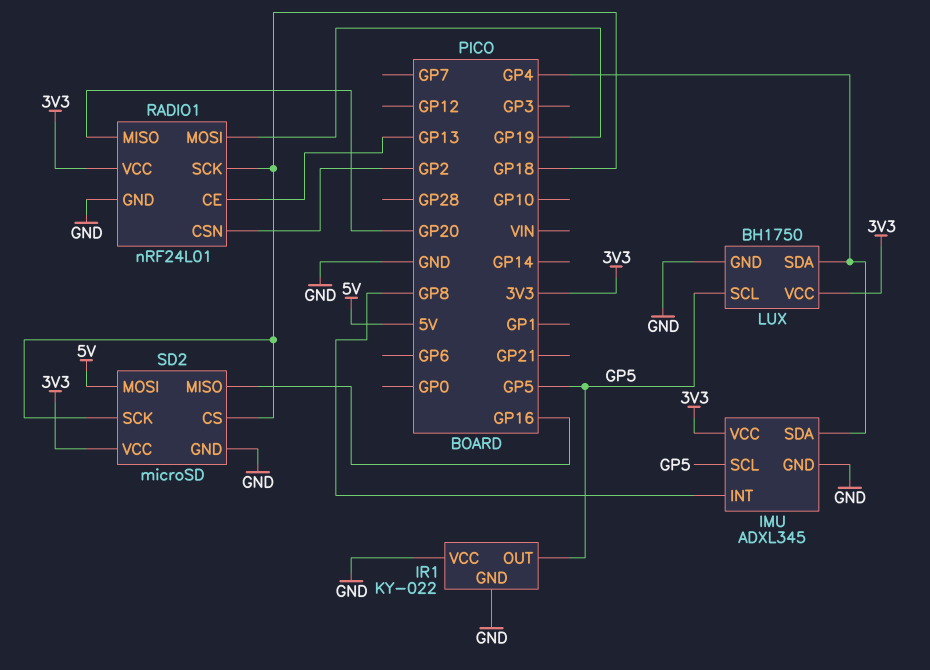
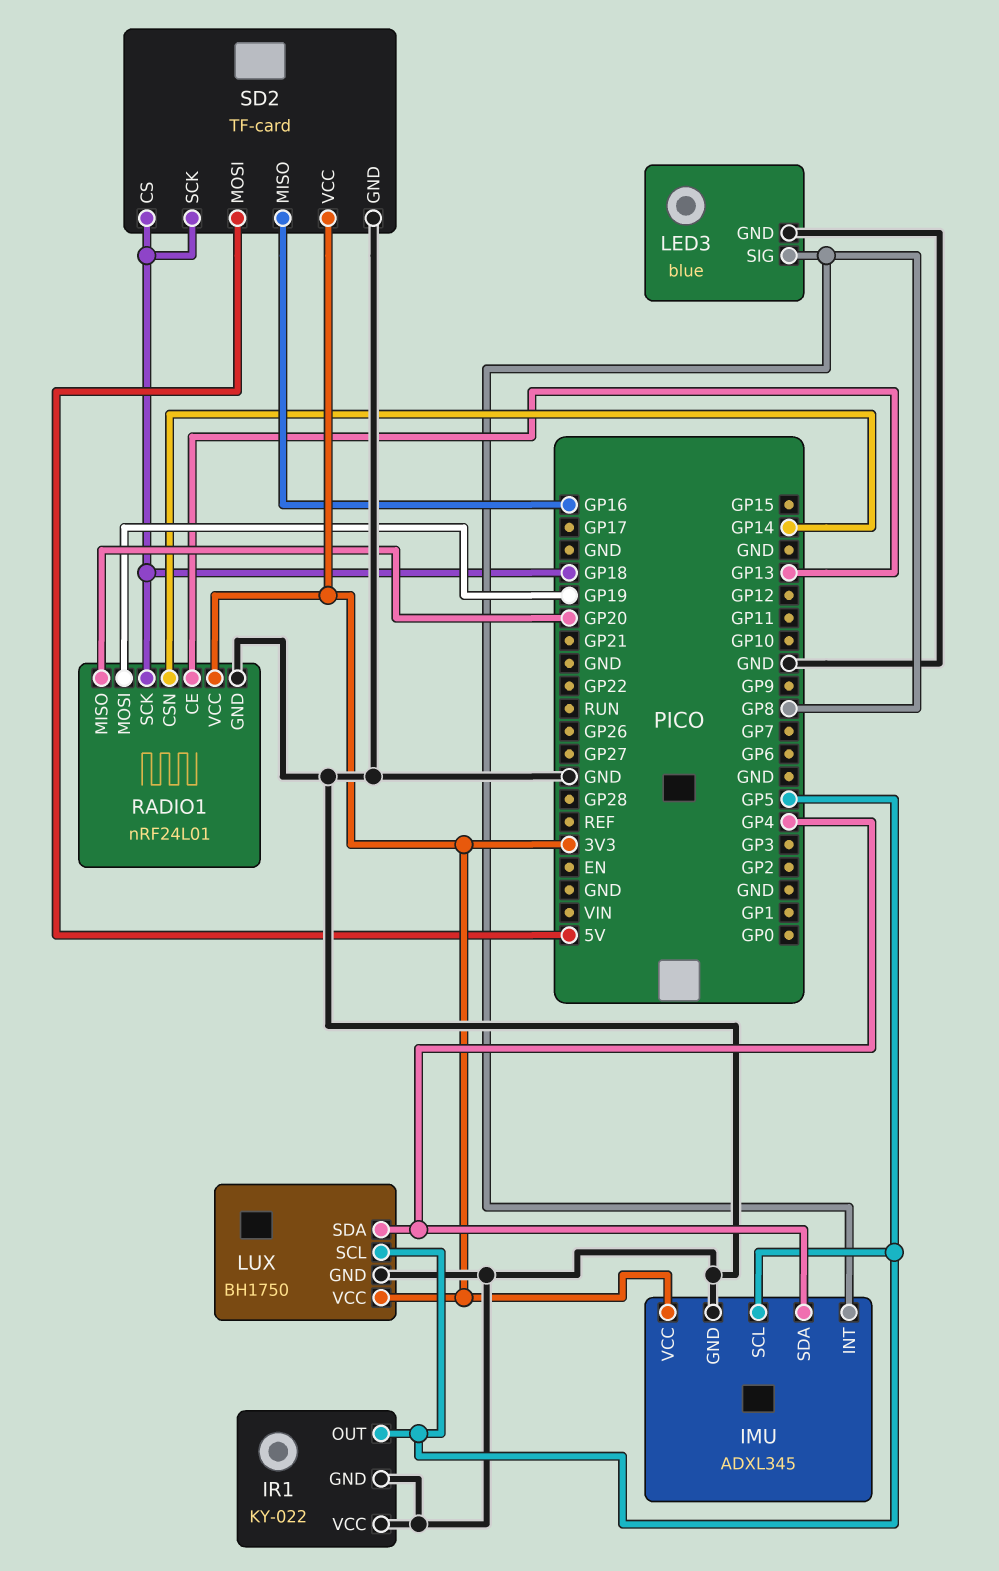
LED3: none -> blue
LED3 pin GND: none -> GND
LED3 pin SIG: none -> GP8
RADIO1 pin CSN: GP2 -> GP14
SD2: microSD -> TF-card

